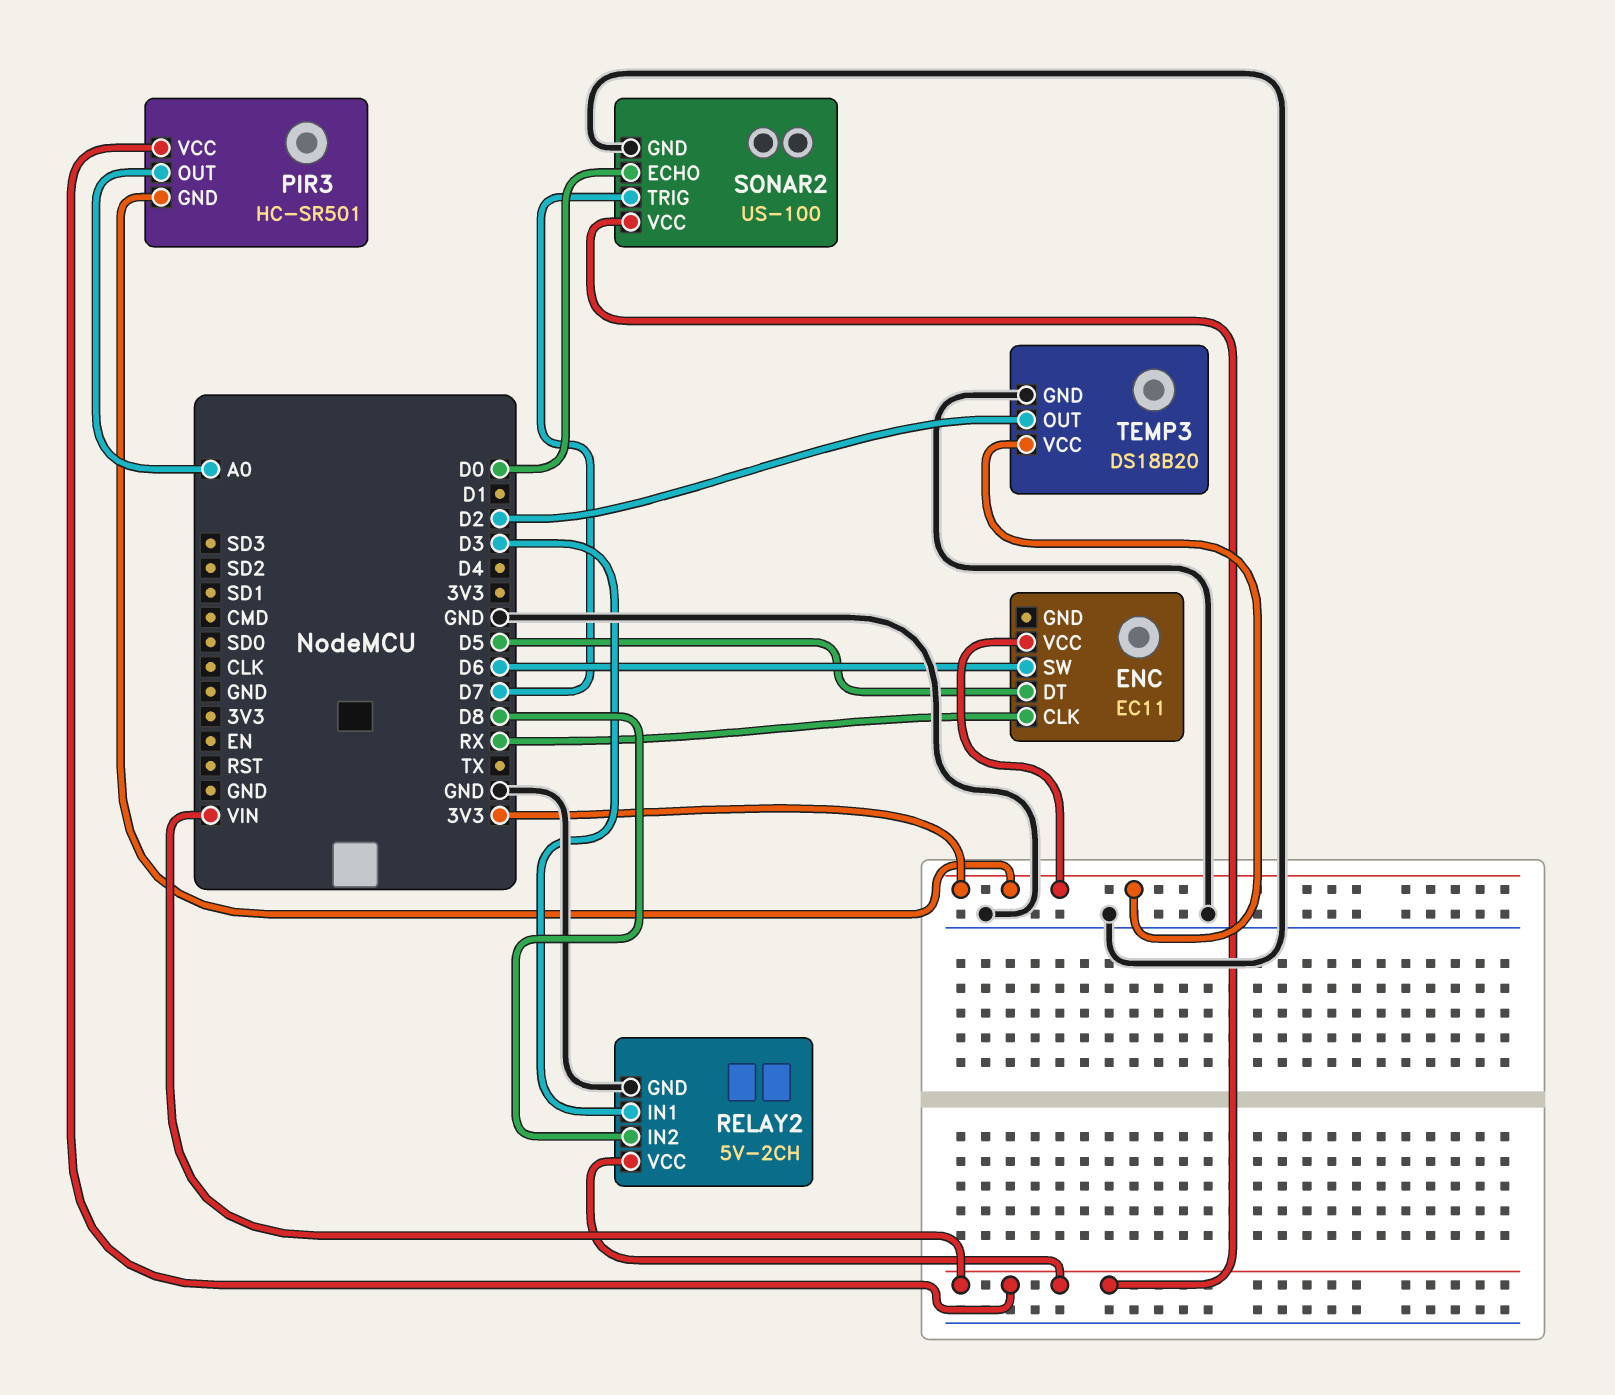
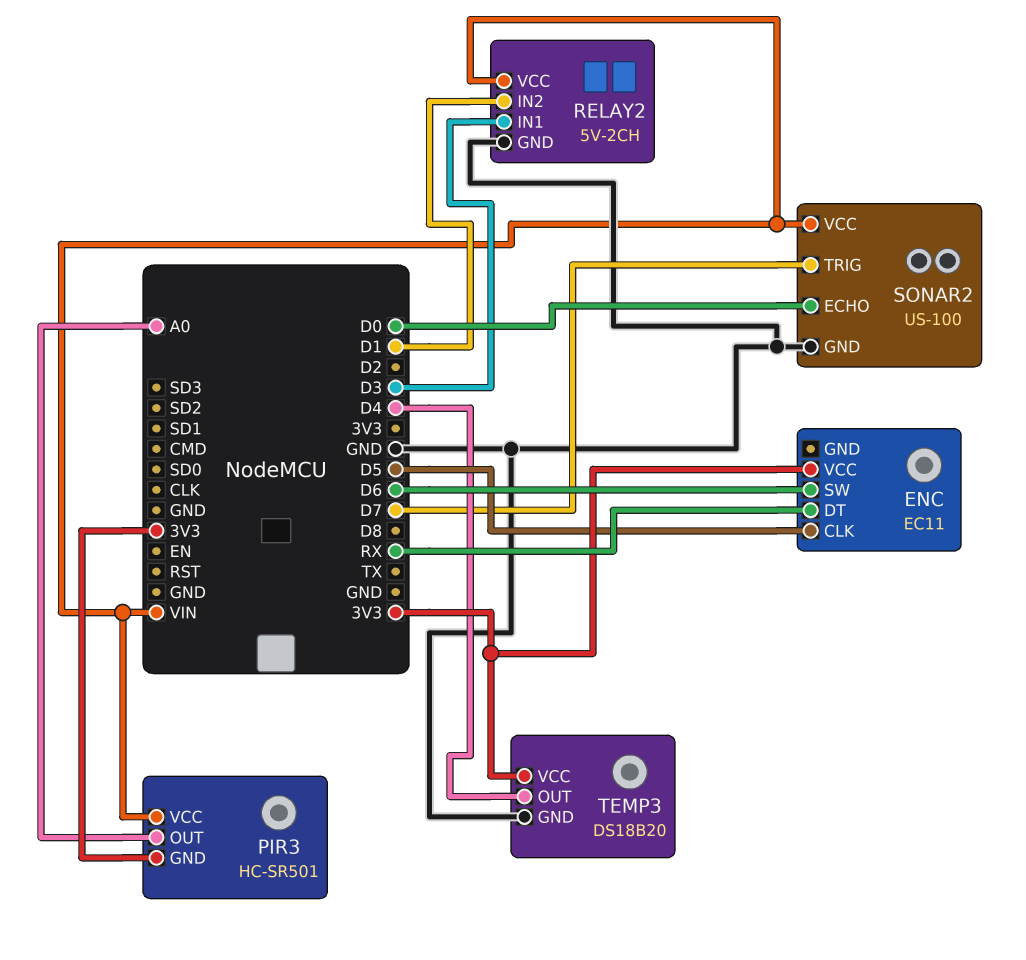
ENC pin CLK: RX -> D5
ENC pin DT: D5 -> RX
RELAY2 pin IN2: D8 -> D1
TEMP3 pin OUT: D2 -> D4

